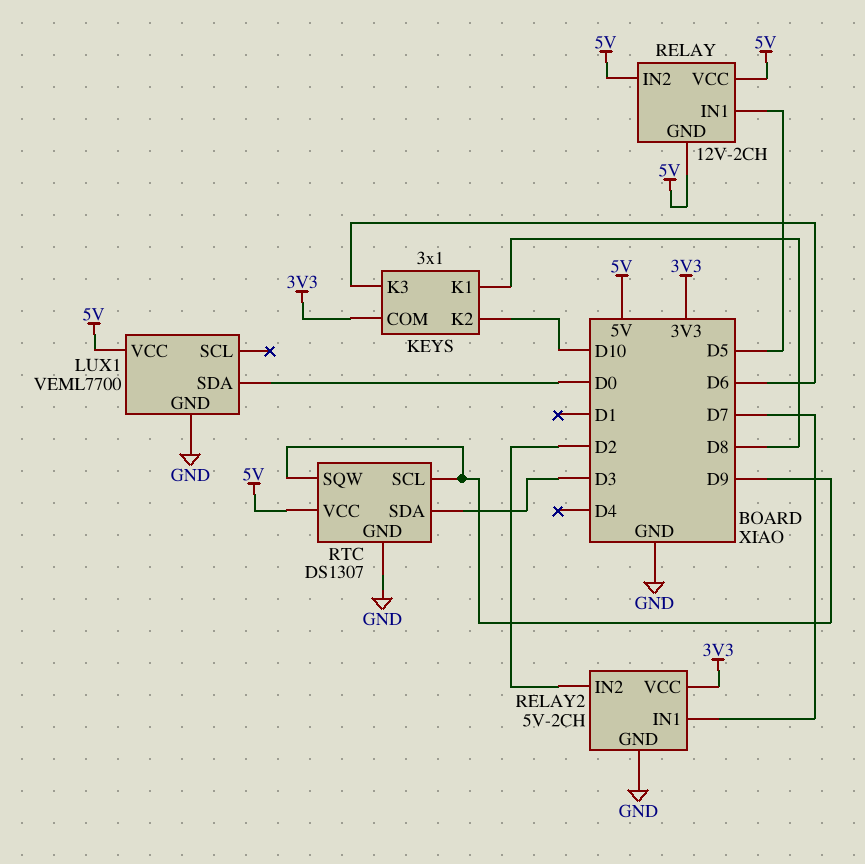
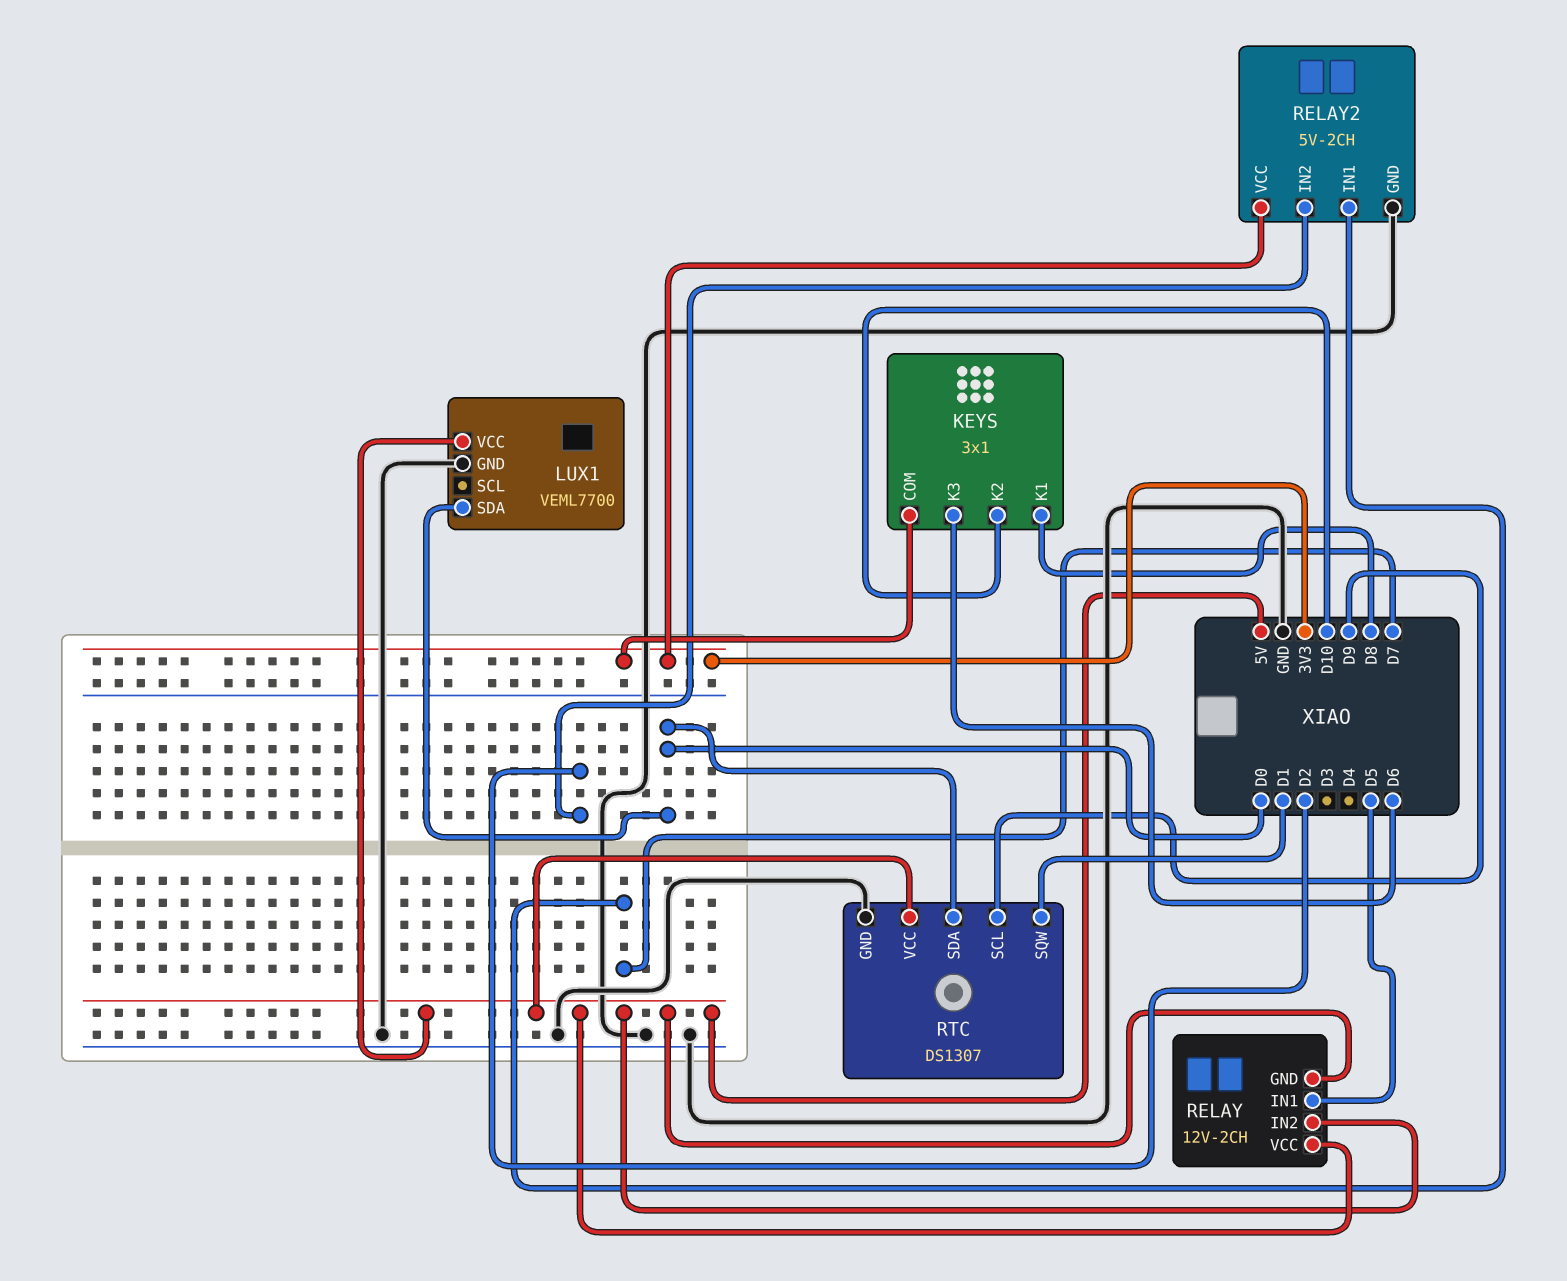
RTC pin SDA: D3 -> D0
RTC pin SQW: D9 -> D1

